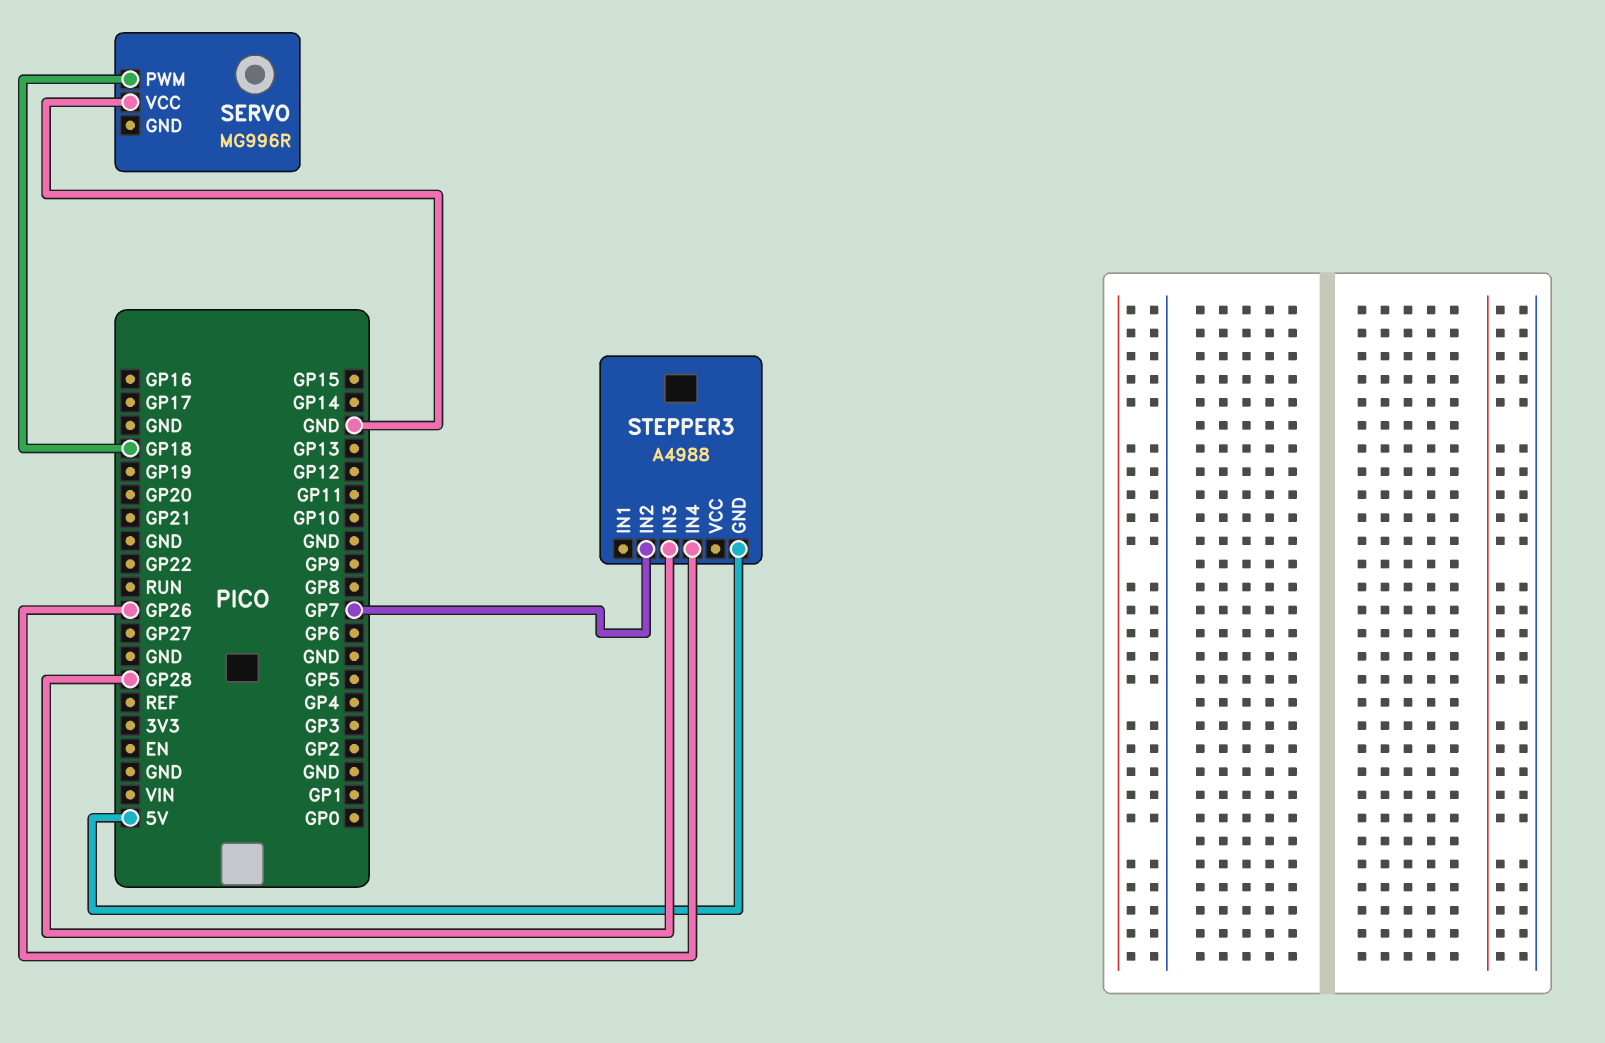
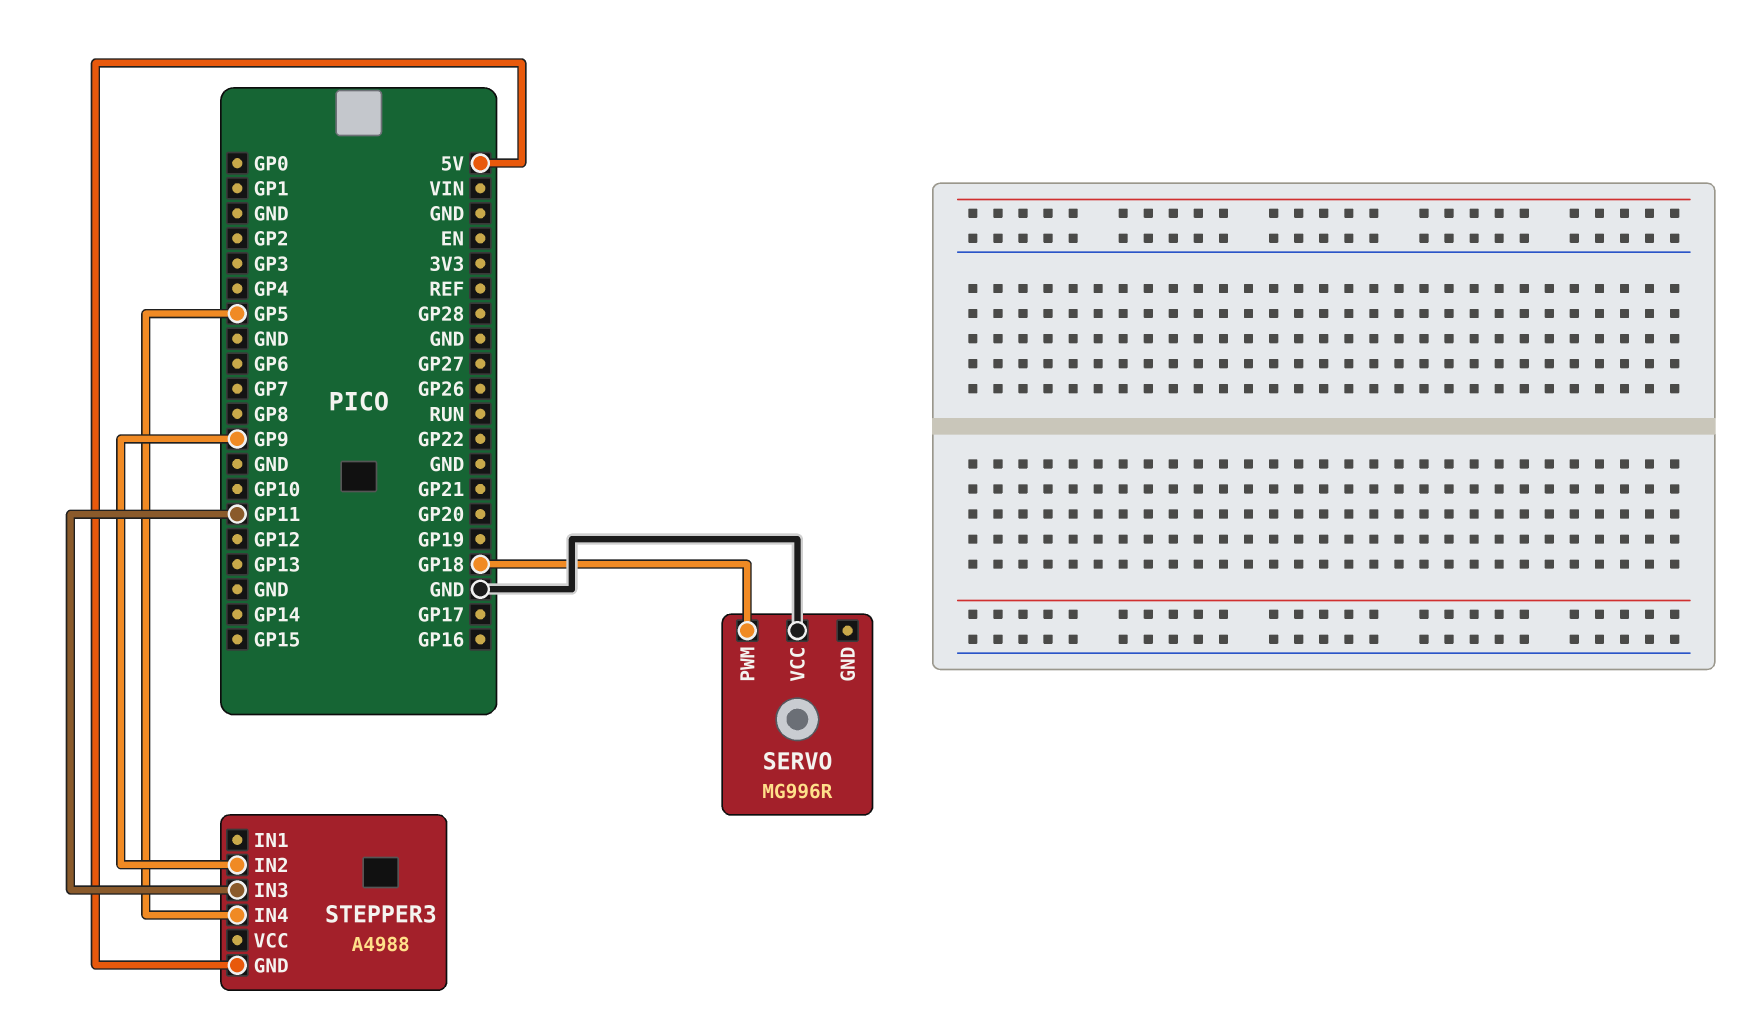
STEPPER3 pin IN2: GP7 -> GP9
STEPPER3 pin IN3: GP28 -> GP11
STEPPER3 pin IN4: GP26 -> GP5

